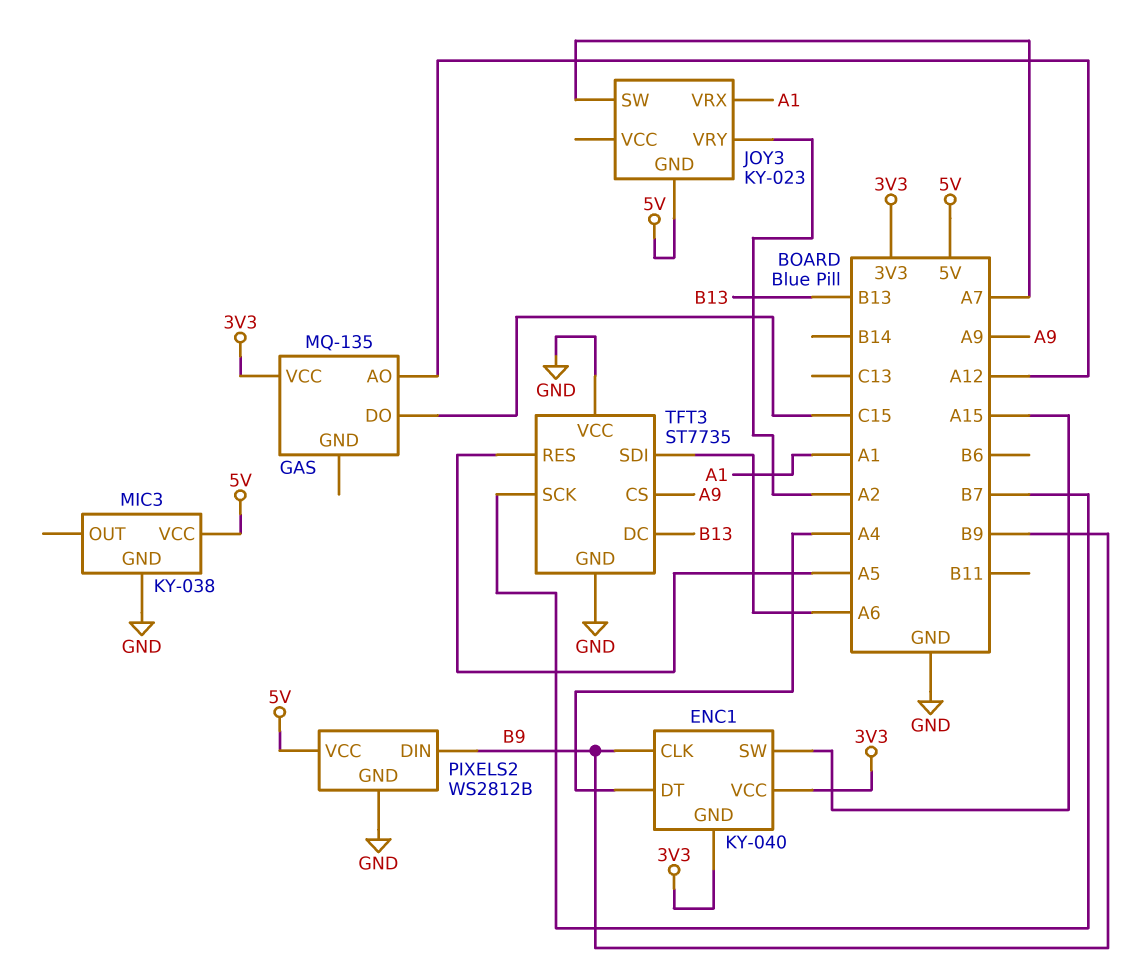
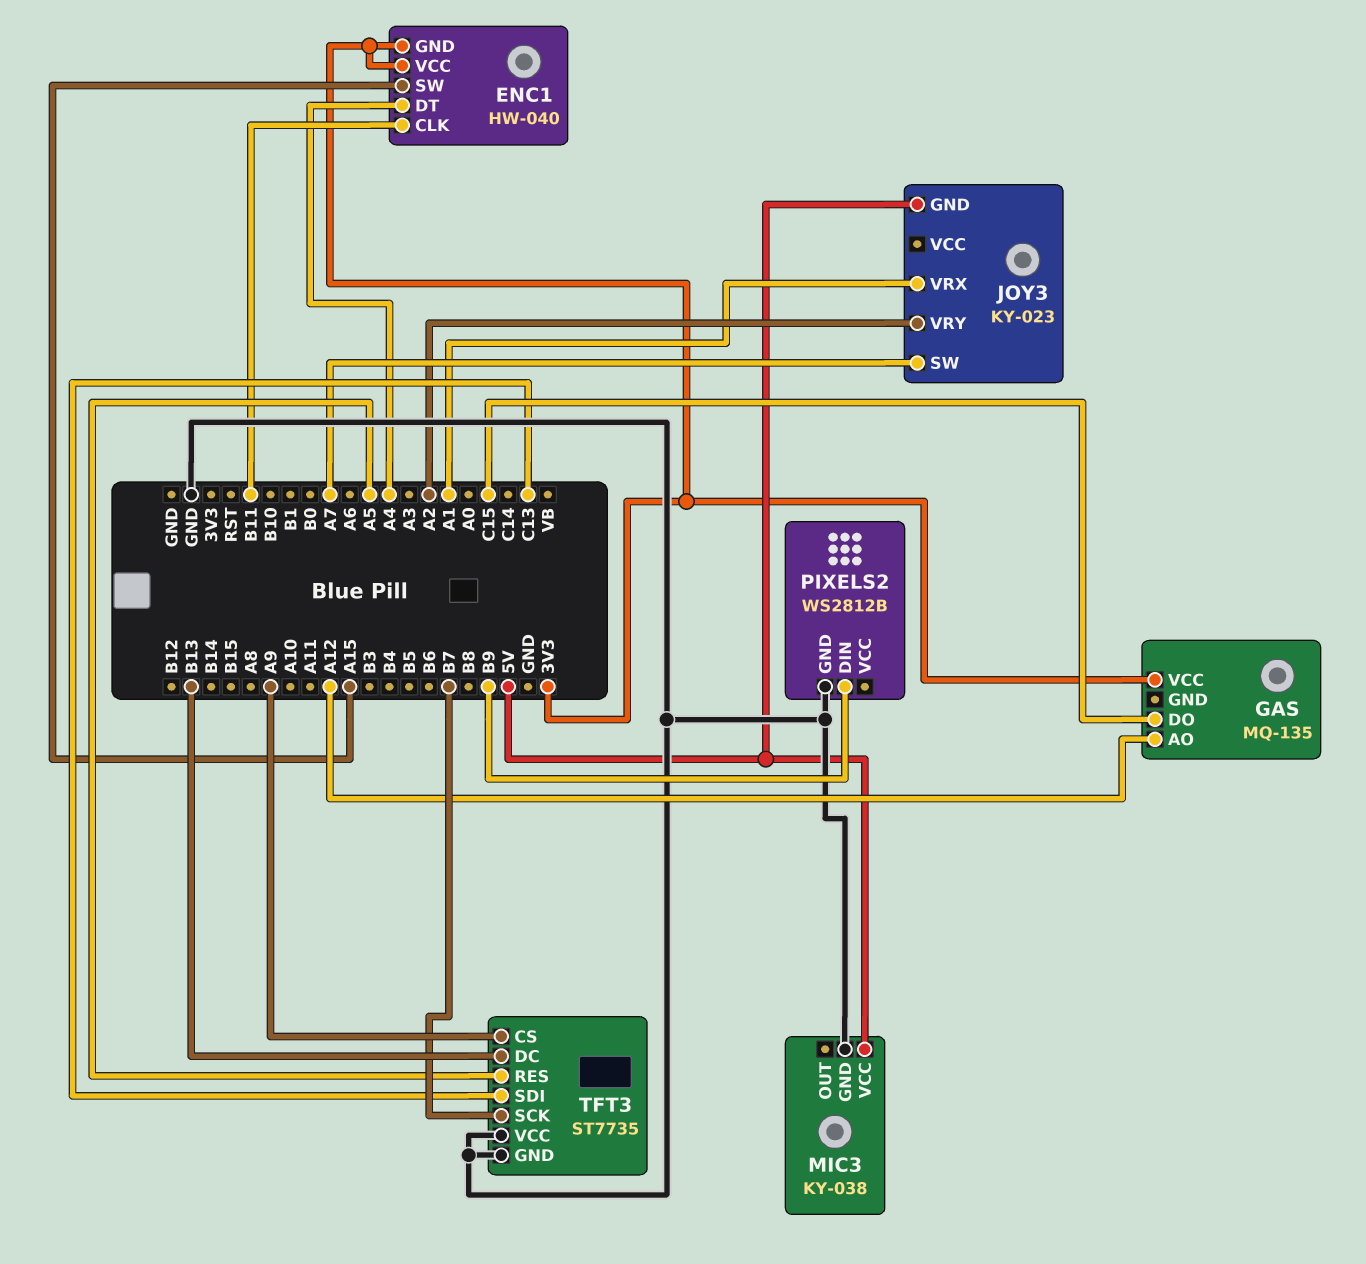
ENC1: KY-040 -> HW-040
ENC1 pin CLK: B9 -> B11
PIXELS2 pin VCC: 5V -> none
TFT3 pin SDI: A6 -> C13

